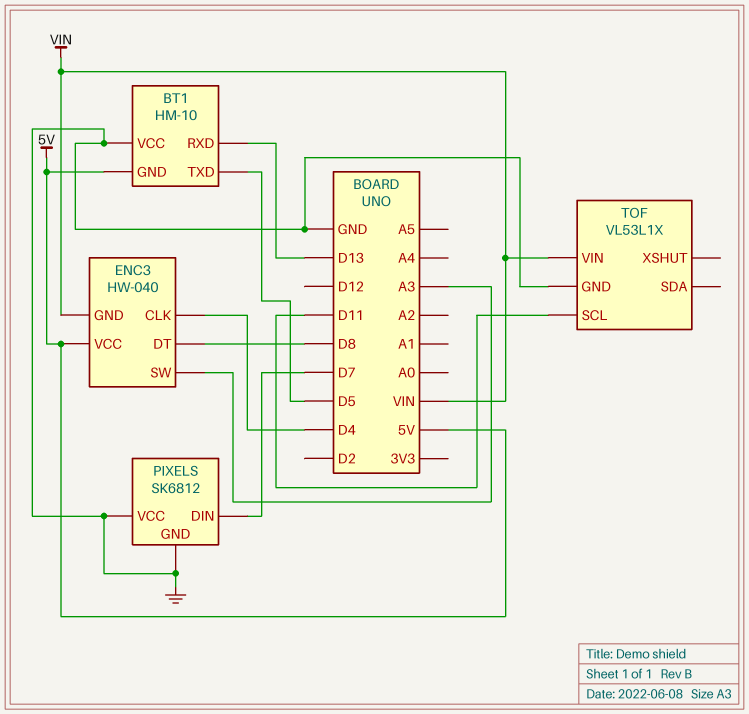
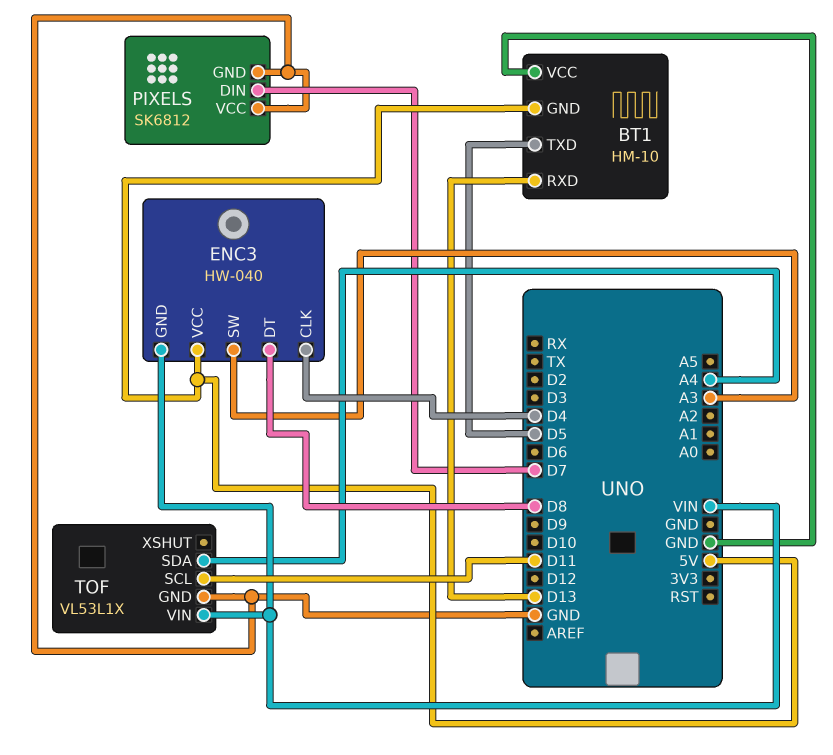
TOF pin SDA: none -> A4

